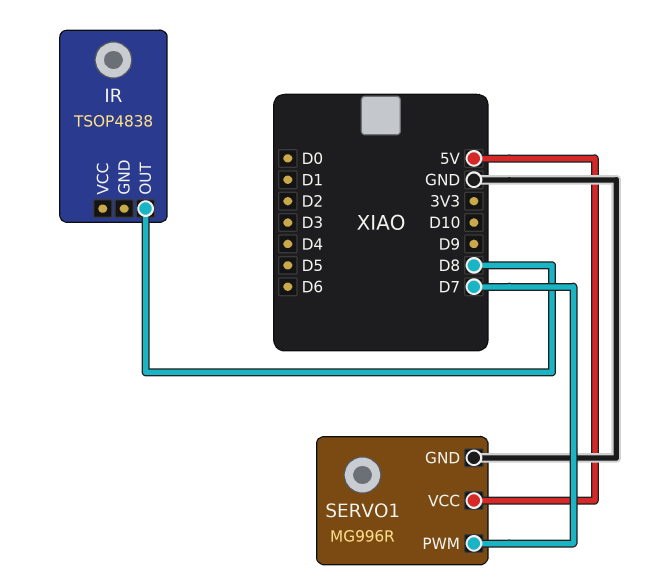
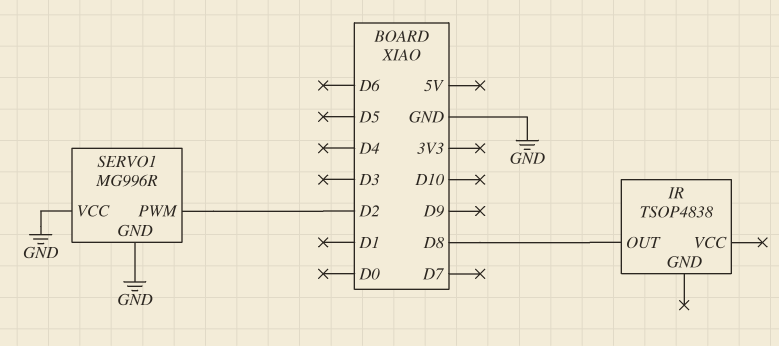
SERVO1 pin PWM: D7 -> D2
SERVO1 pin VCC: 5V -> GND

